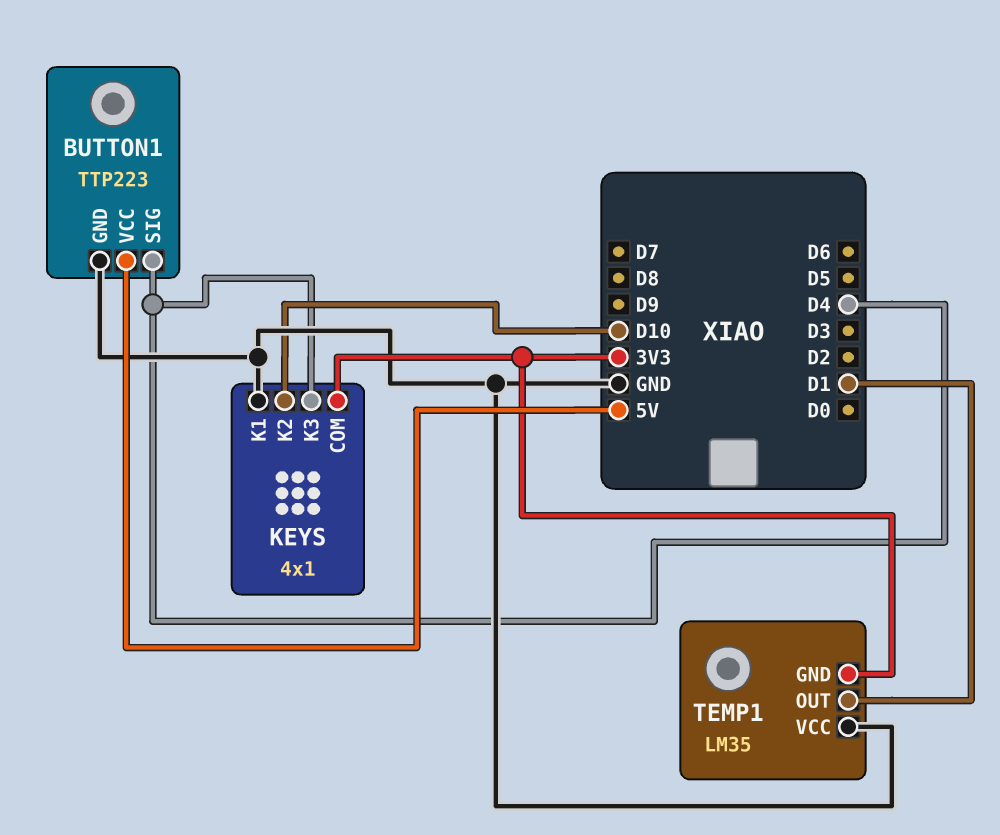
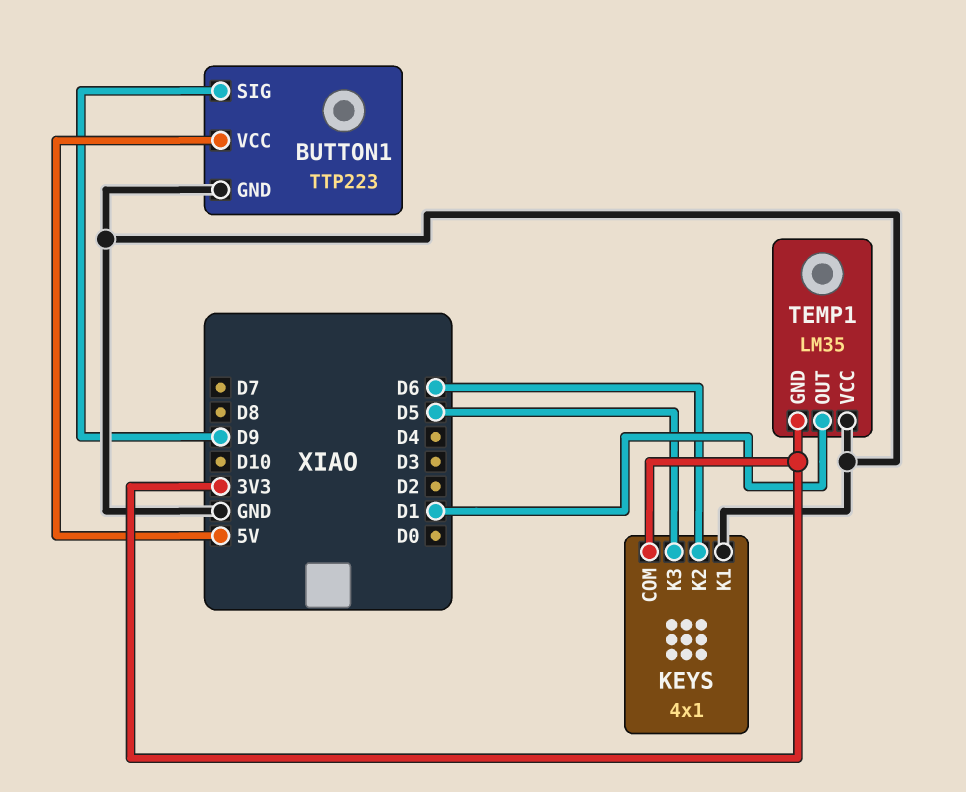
BUTTON1 pin SIG: D4 -> D9
KEYS pin K2: D10 -> D6
KEYS pin K3: D4 -> D5

